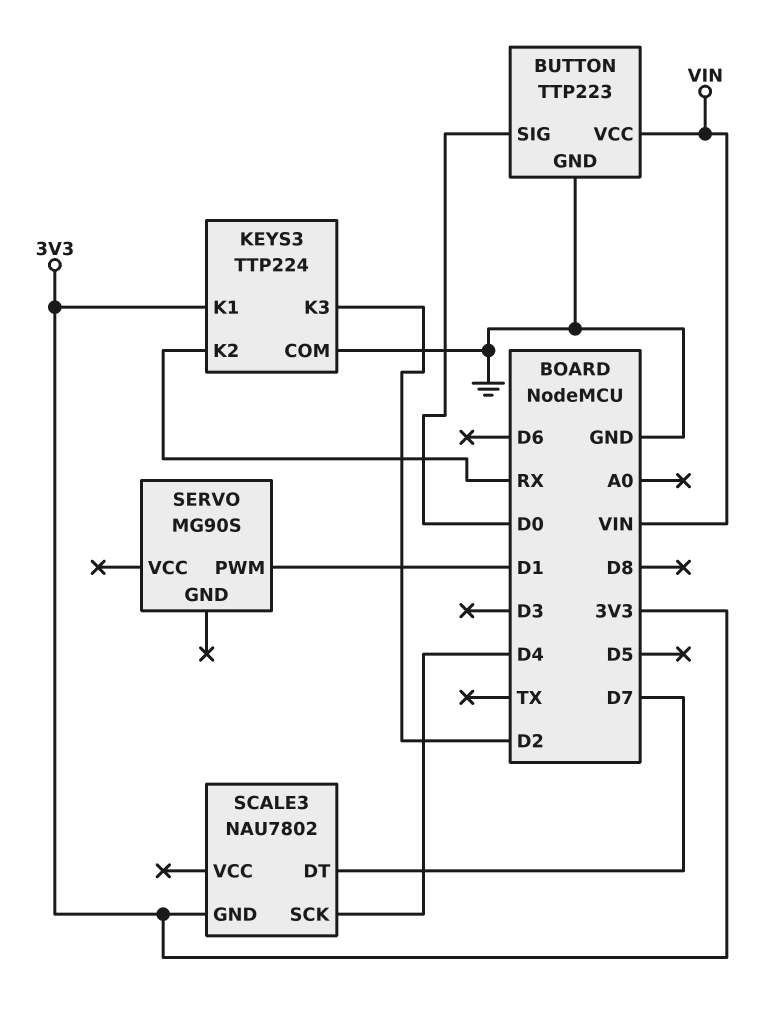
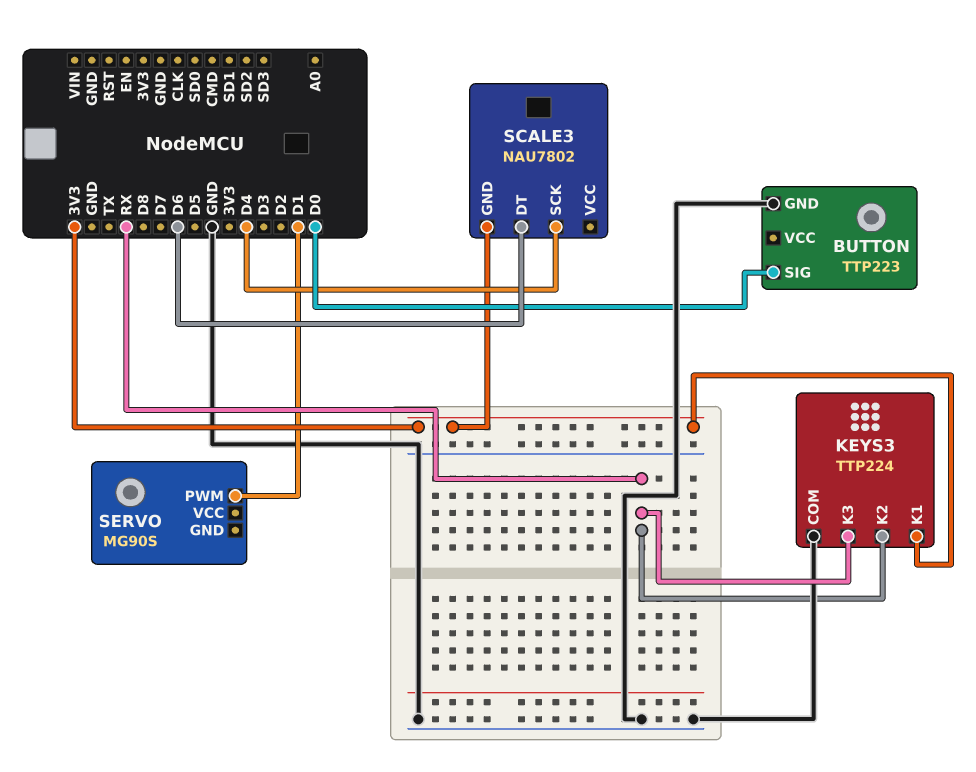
BUTTON pin VCC: VIN -> none
KEYS3 pin K3: D2 -> RX
SCALE3 pin DT: D7 -> D6

